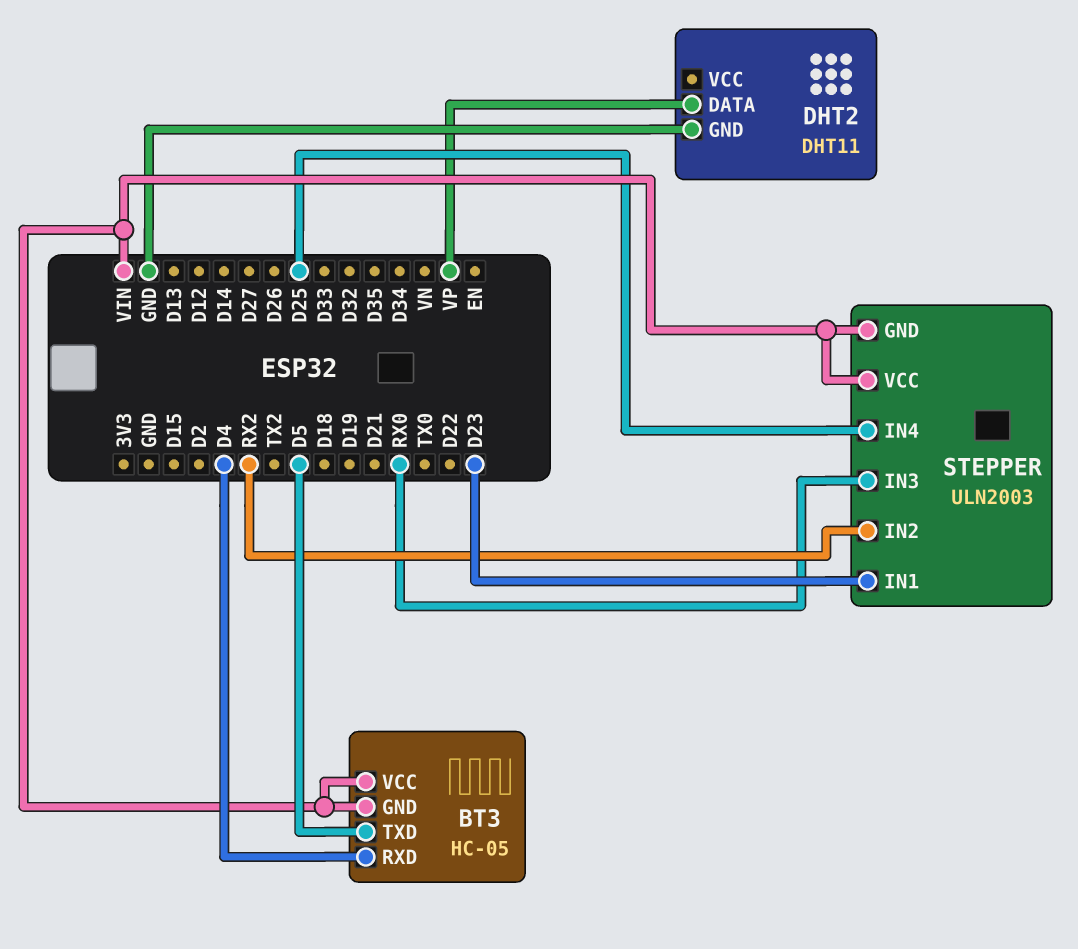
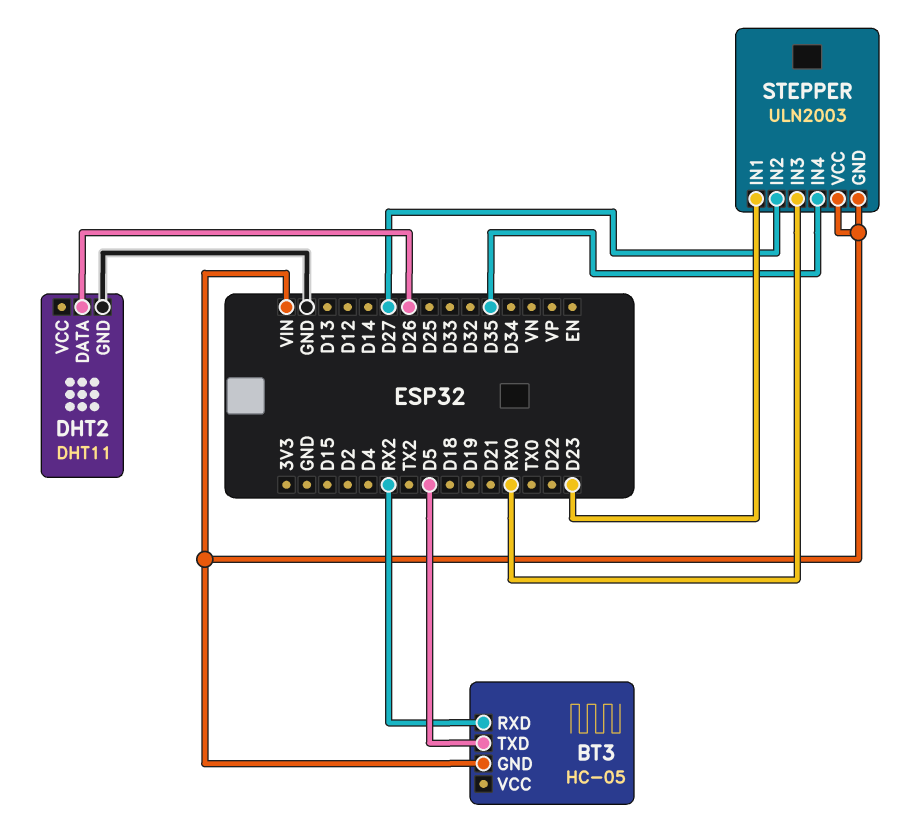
BT3 pin RXD: D4 -> RX2
BT3 pin VCC: VIN -> none
DHT2 pin DATA: VP -> D26
STEPPER pin IN2: RX2 -> D27
STEPPER pin IN4: D25 -> D35

